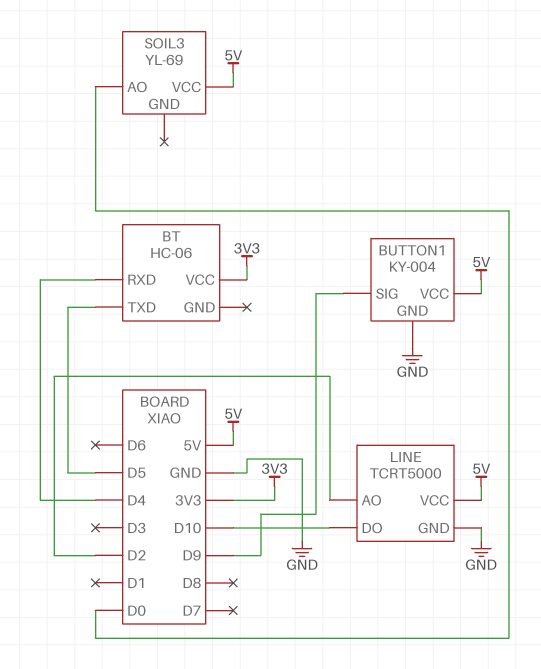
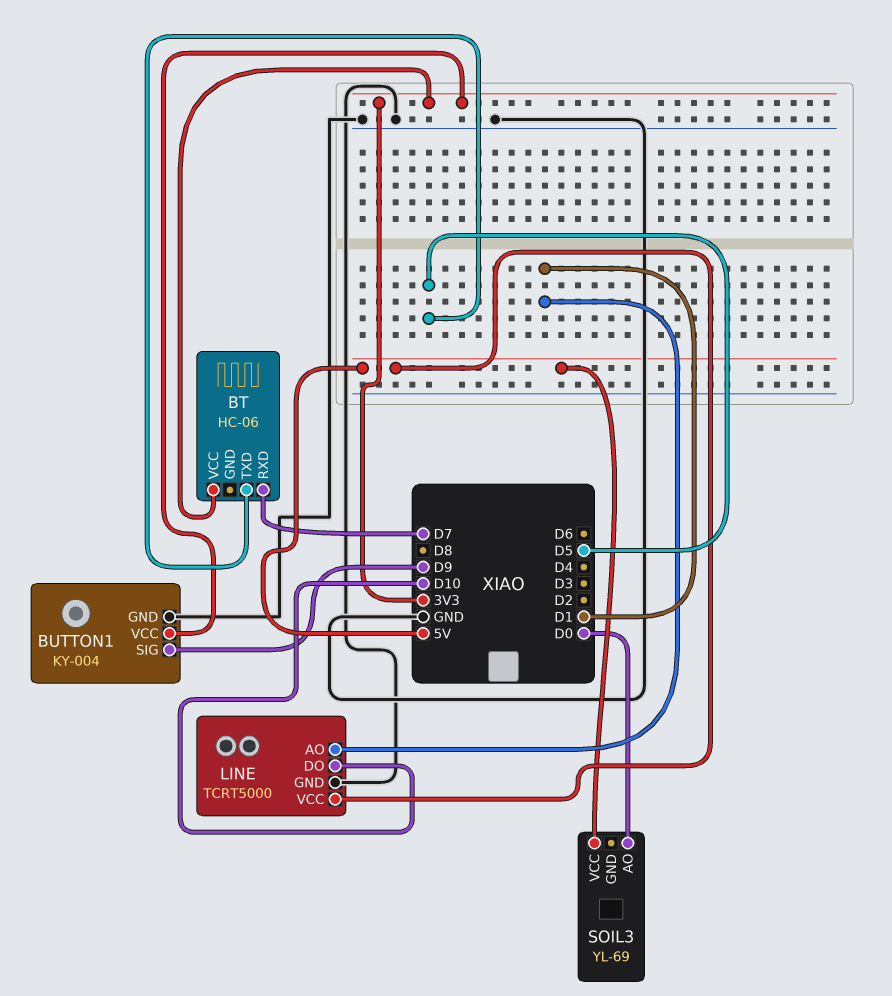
BT pin RXD: D4 -> D7
BUTTON1 pin VCC: 5V -> 3V3
LINE pin AO: D2 -> D1

